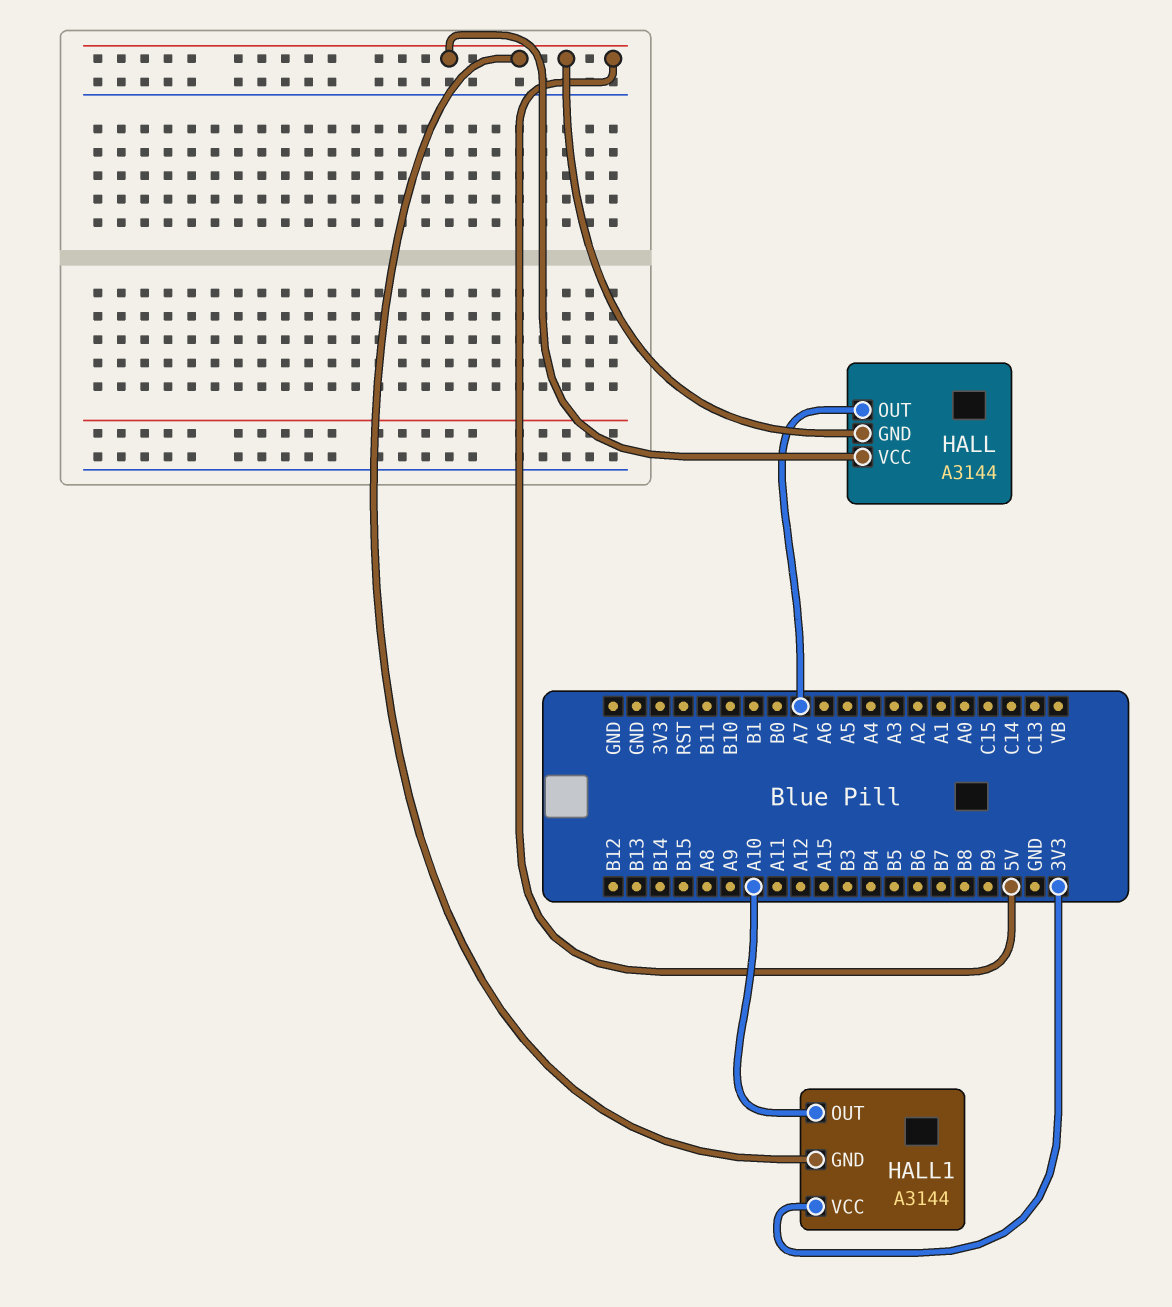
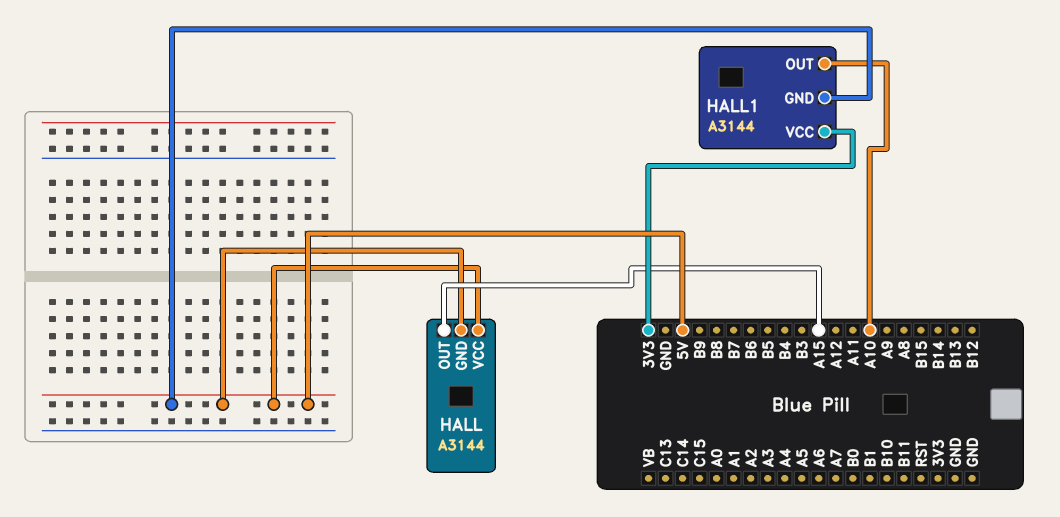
HALL pin OUT: A7 -> A15

